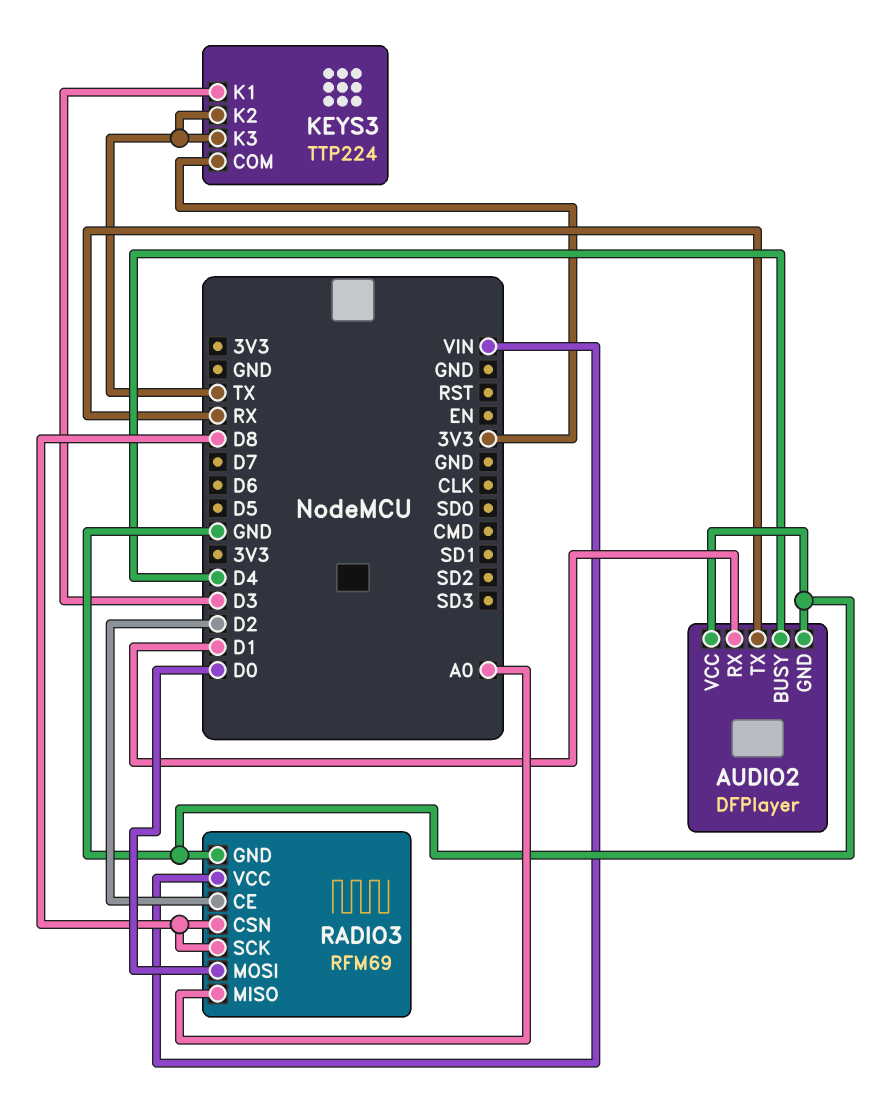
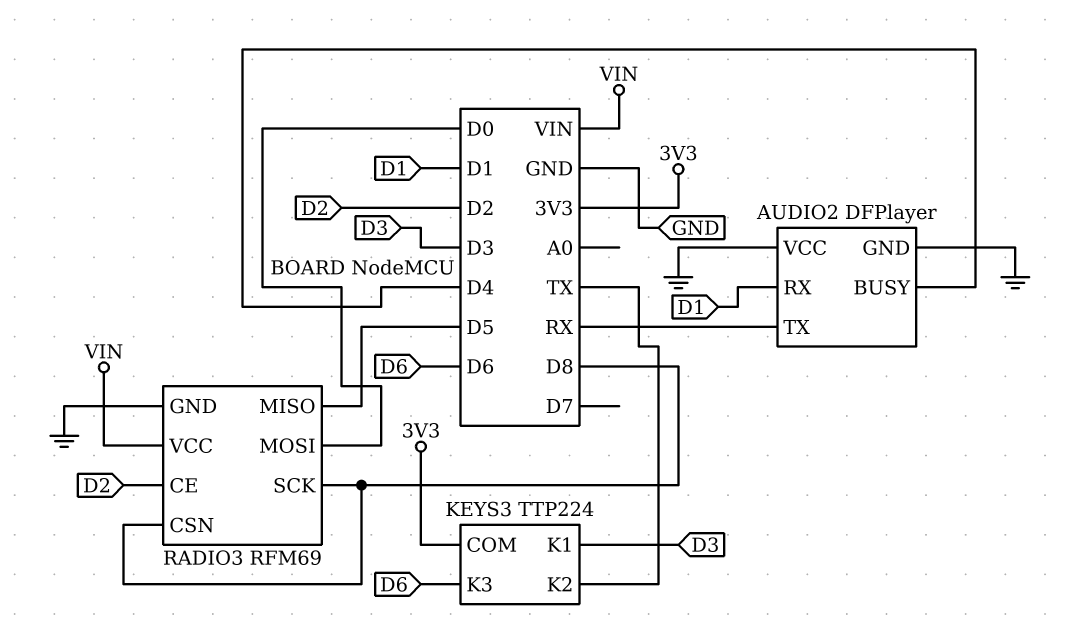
KEYS3 pin K3: TX -> D6
RADIO3 pin MISO: A0 -> D5

